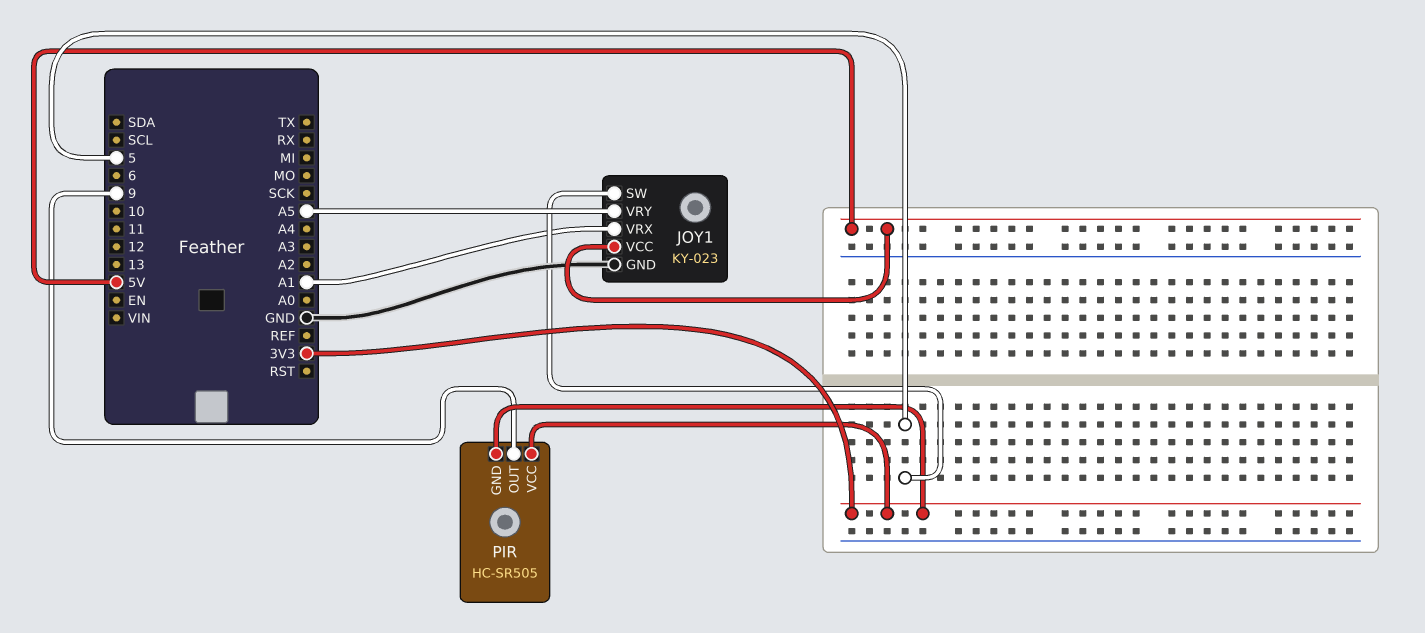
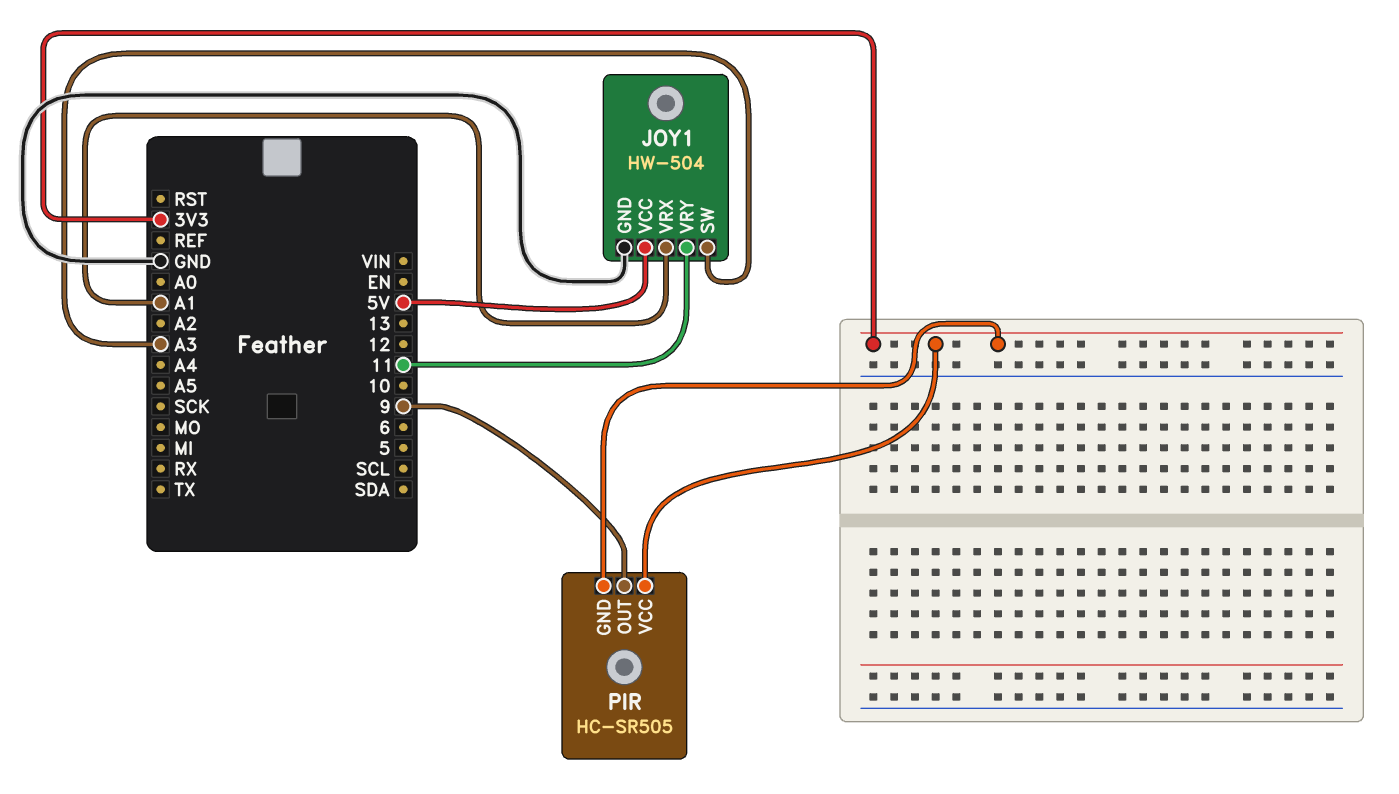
JOY1: KY-023 -> HW-504
JOY1 pin SW: 5 -> A3
JOY1 pin VRY: A5 -> 11

